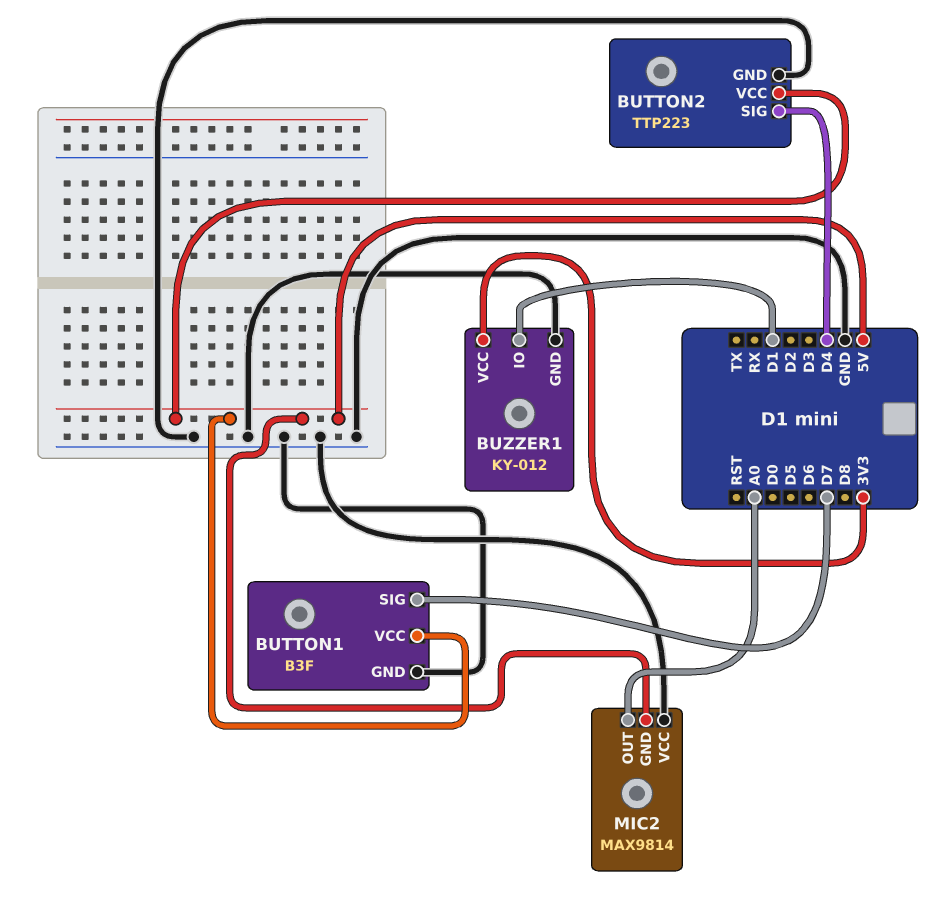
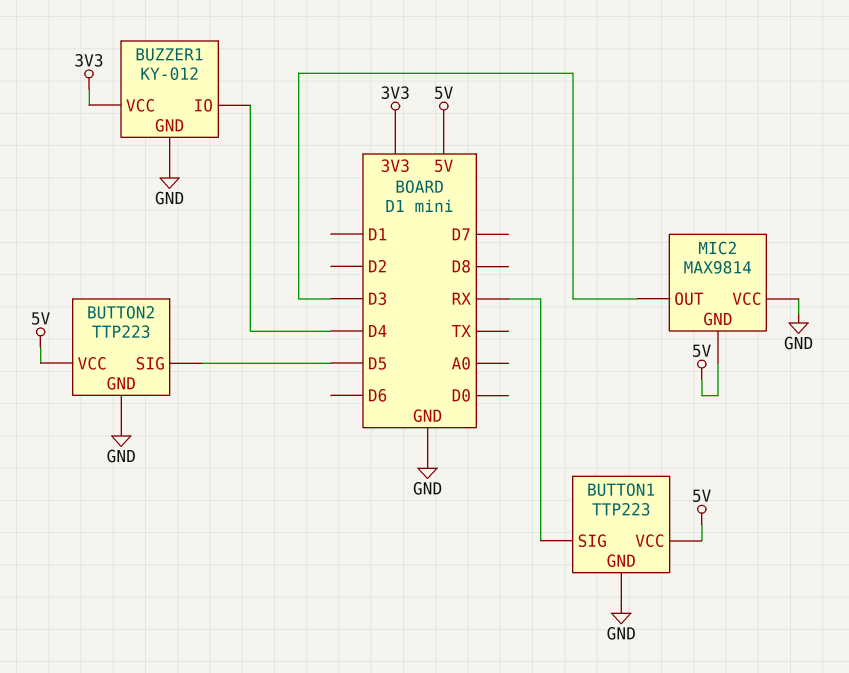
BUTTON1: B3F -> TTP223
BUTTON1 pin SIG: D7 -> RX
BUTTON2 pin SIG: D4 -> D5
BUZZER1 pin IO: D1 -> D4
MIC2 pin OUT: A0 -> D3

